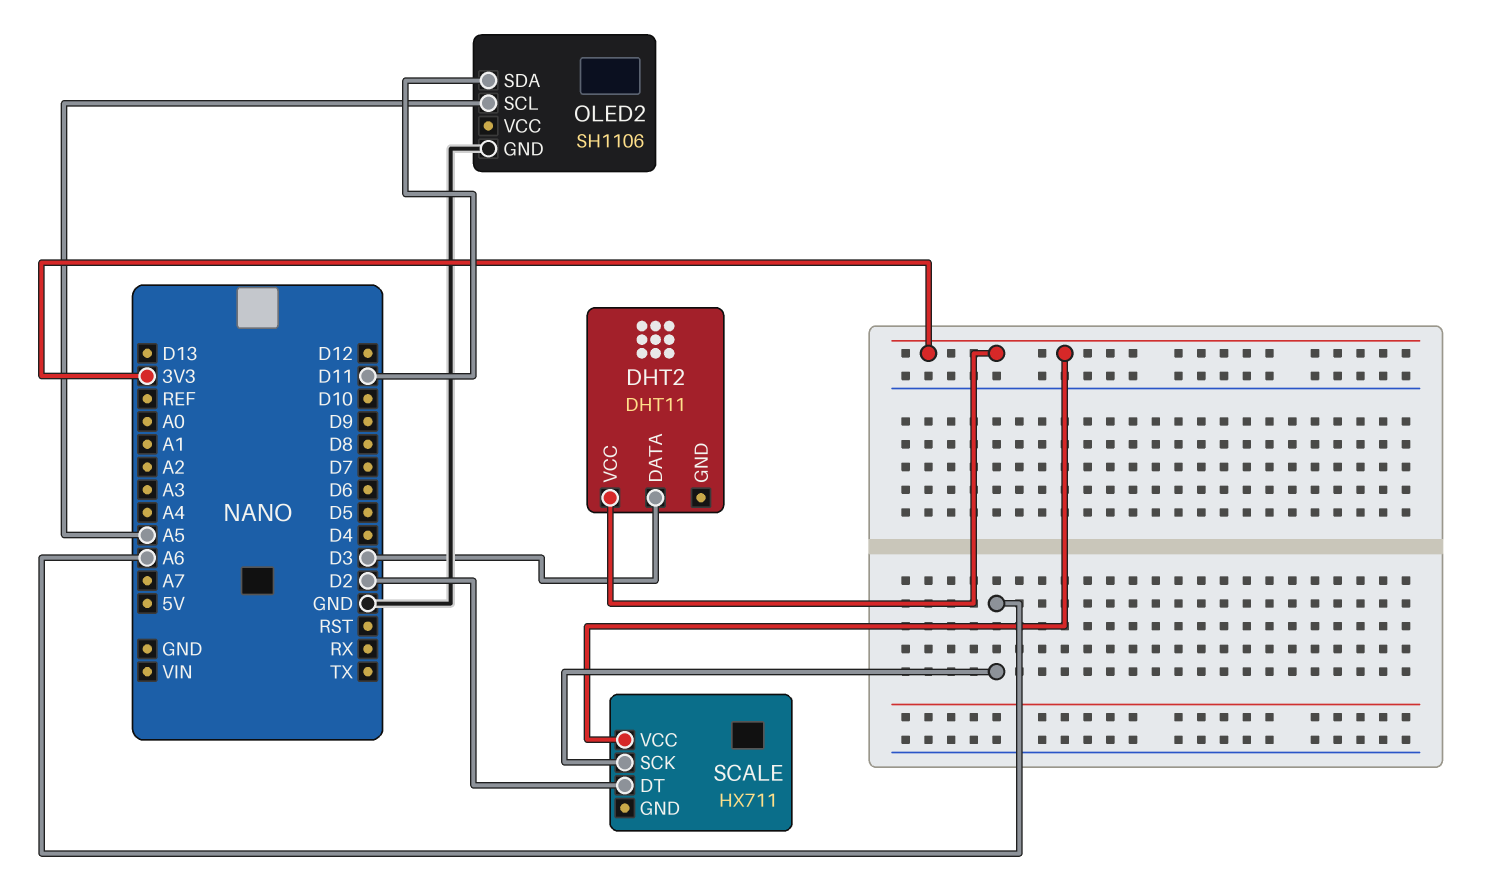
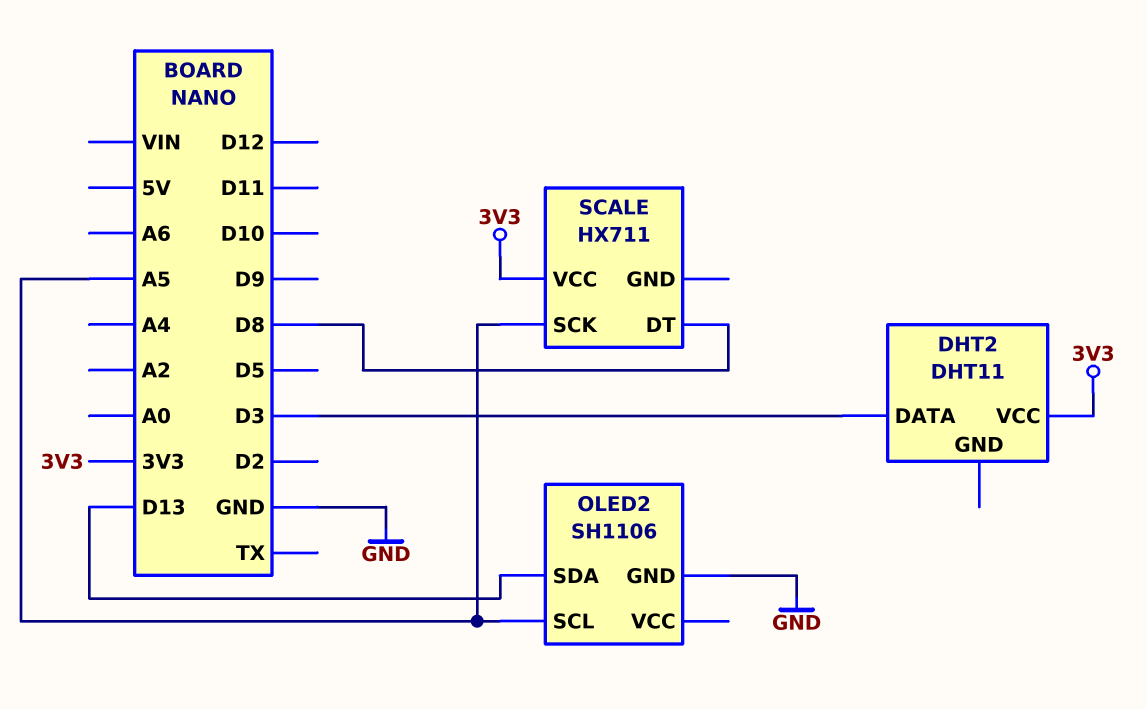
OLED2 pin SDA: D11 -> D13
SCALE pin DT: D2 -> D8
SCALE pin SCK: A6 -> A5

